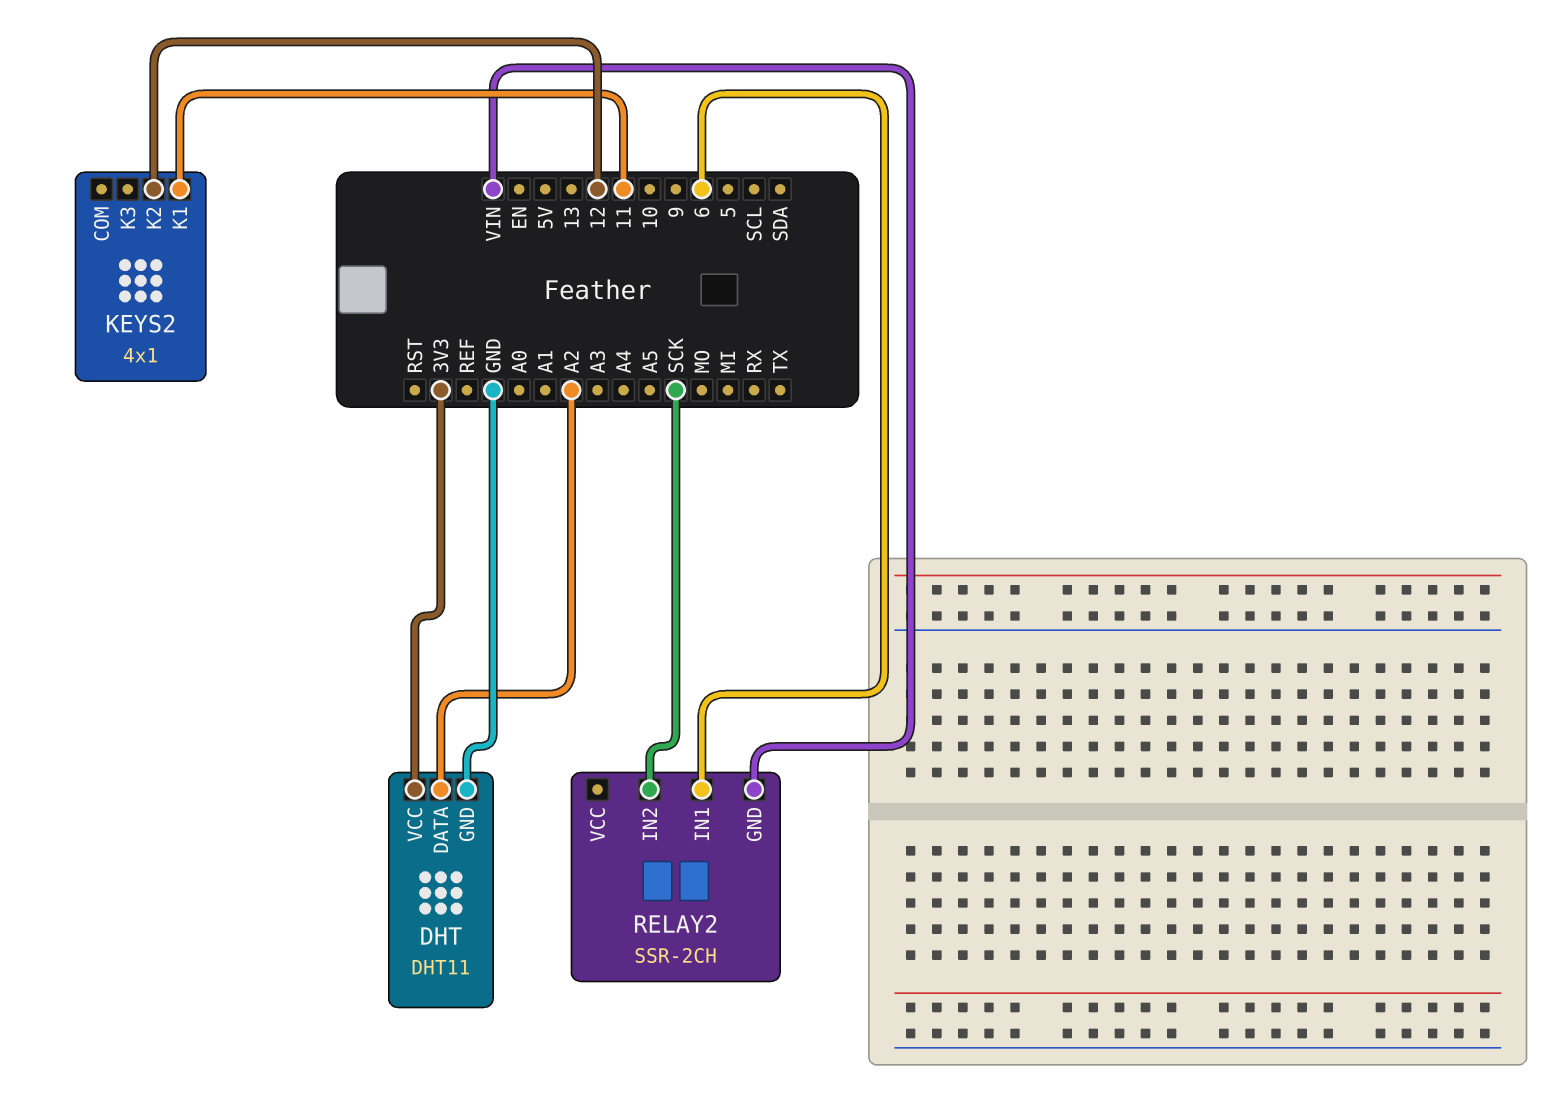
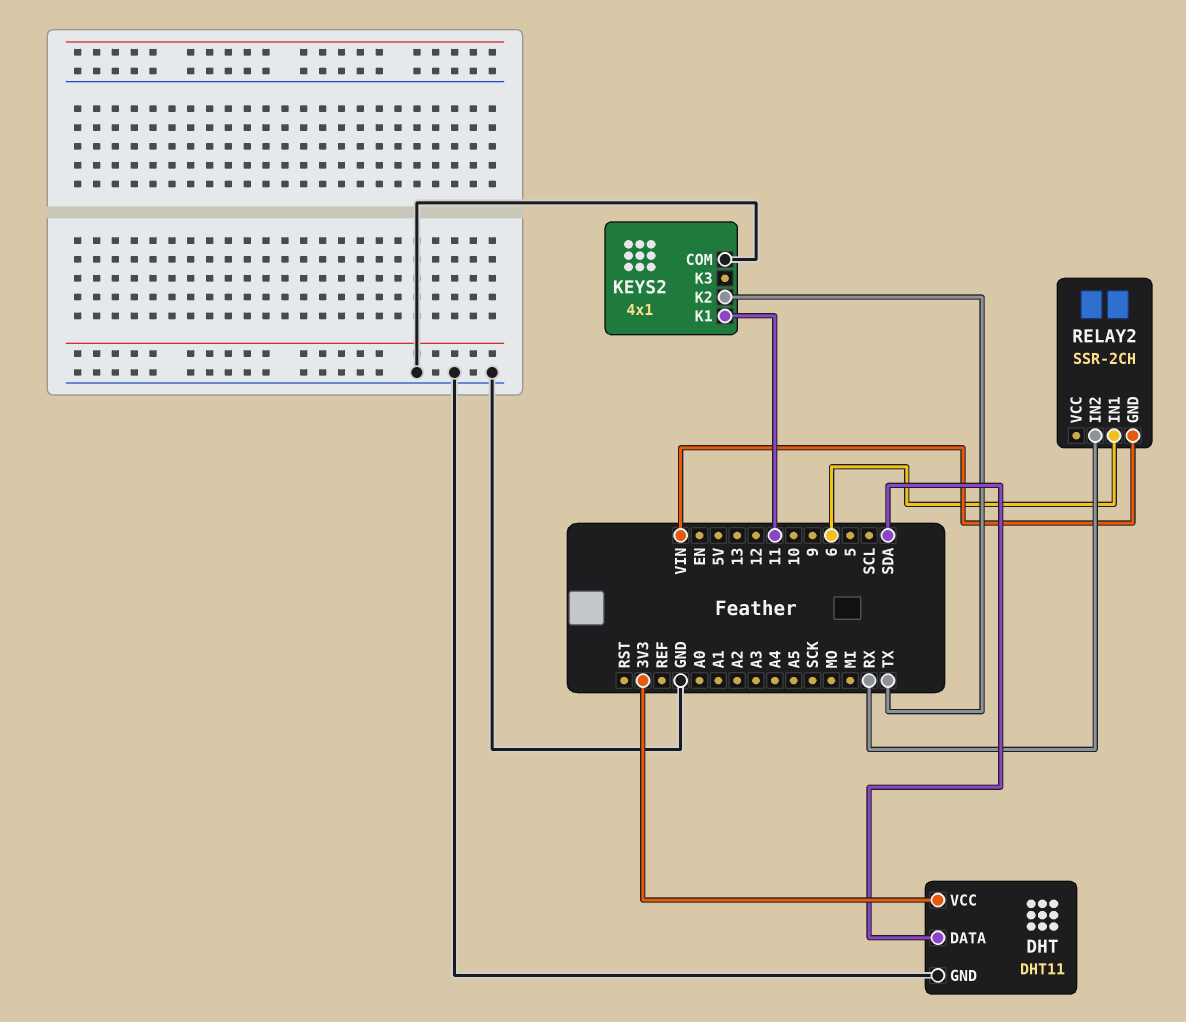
DHT pin DATA: A2 -> SDA
KEYS2 pin COM: none -> GND
KEYS2 pin K2: 12 -> TX
RELAY2 pin IN2: SCK -> RX

